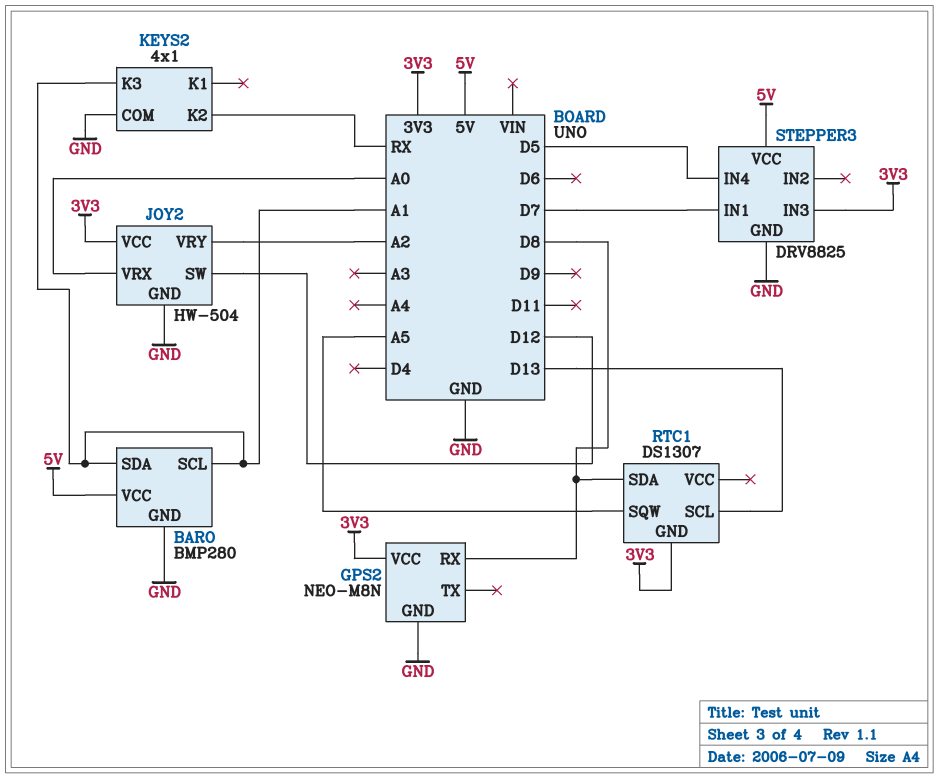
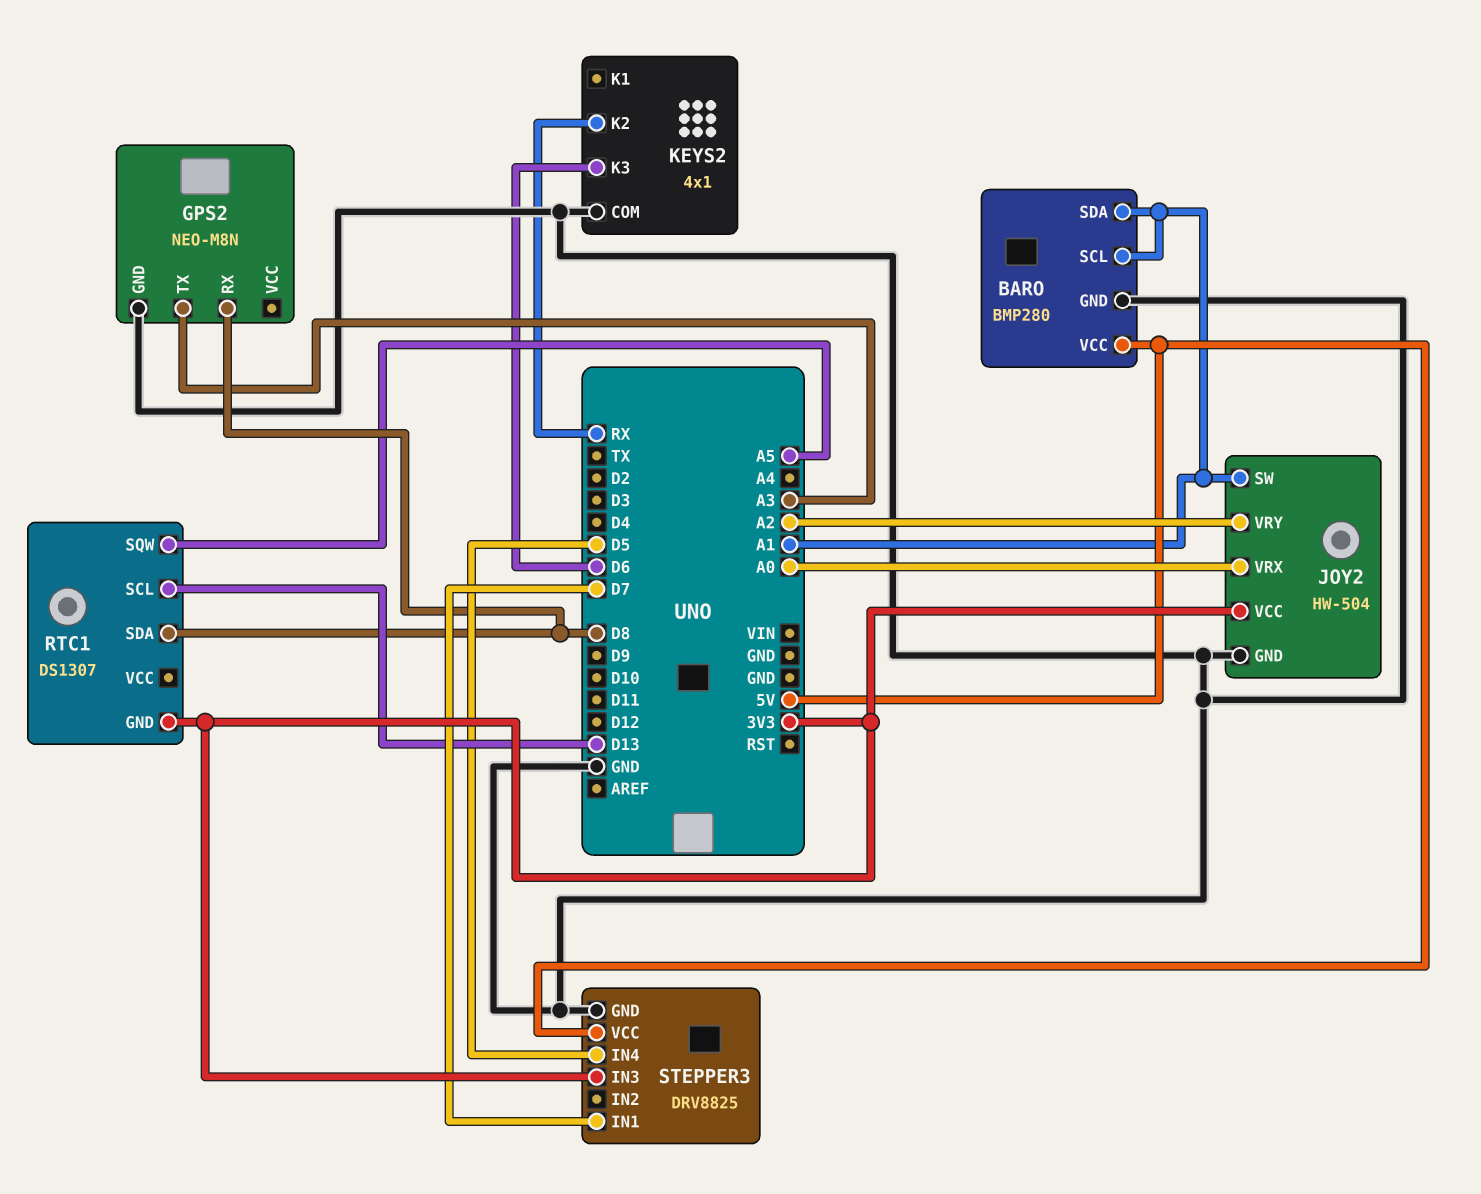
GPS2 pin TX: none -> A3
GPS2 pin VCC: 3V3 -> none
JOY2 pin SW: D12 -> A1
KEYS2 pin K3: A1 -> D6

